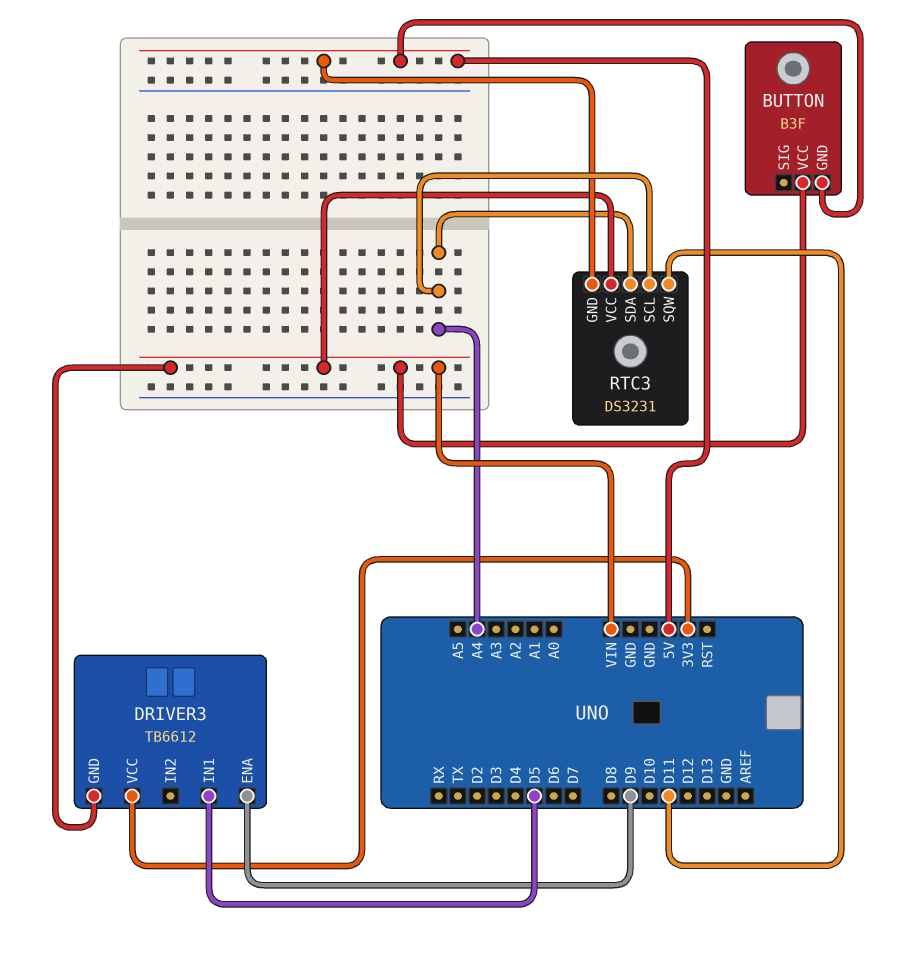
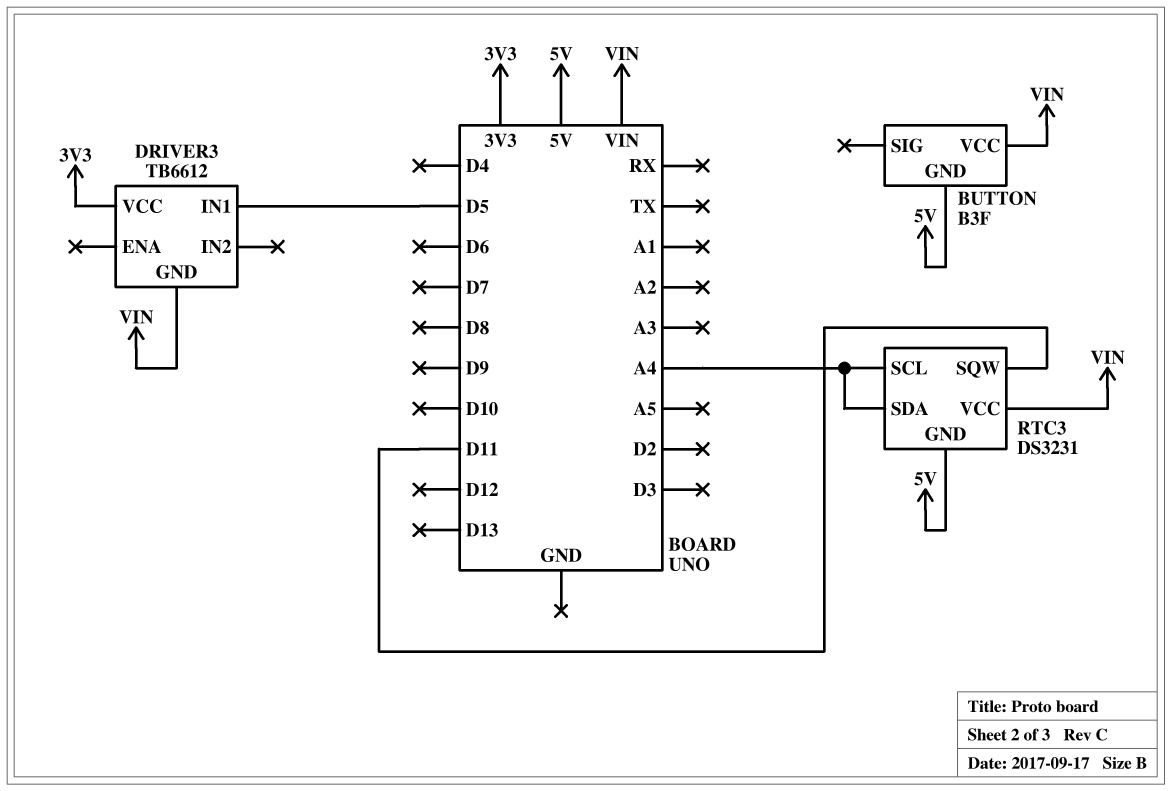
DRIVER3 pin ENA: D9 -> none

